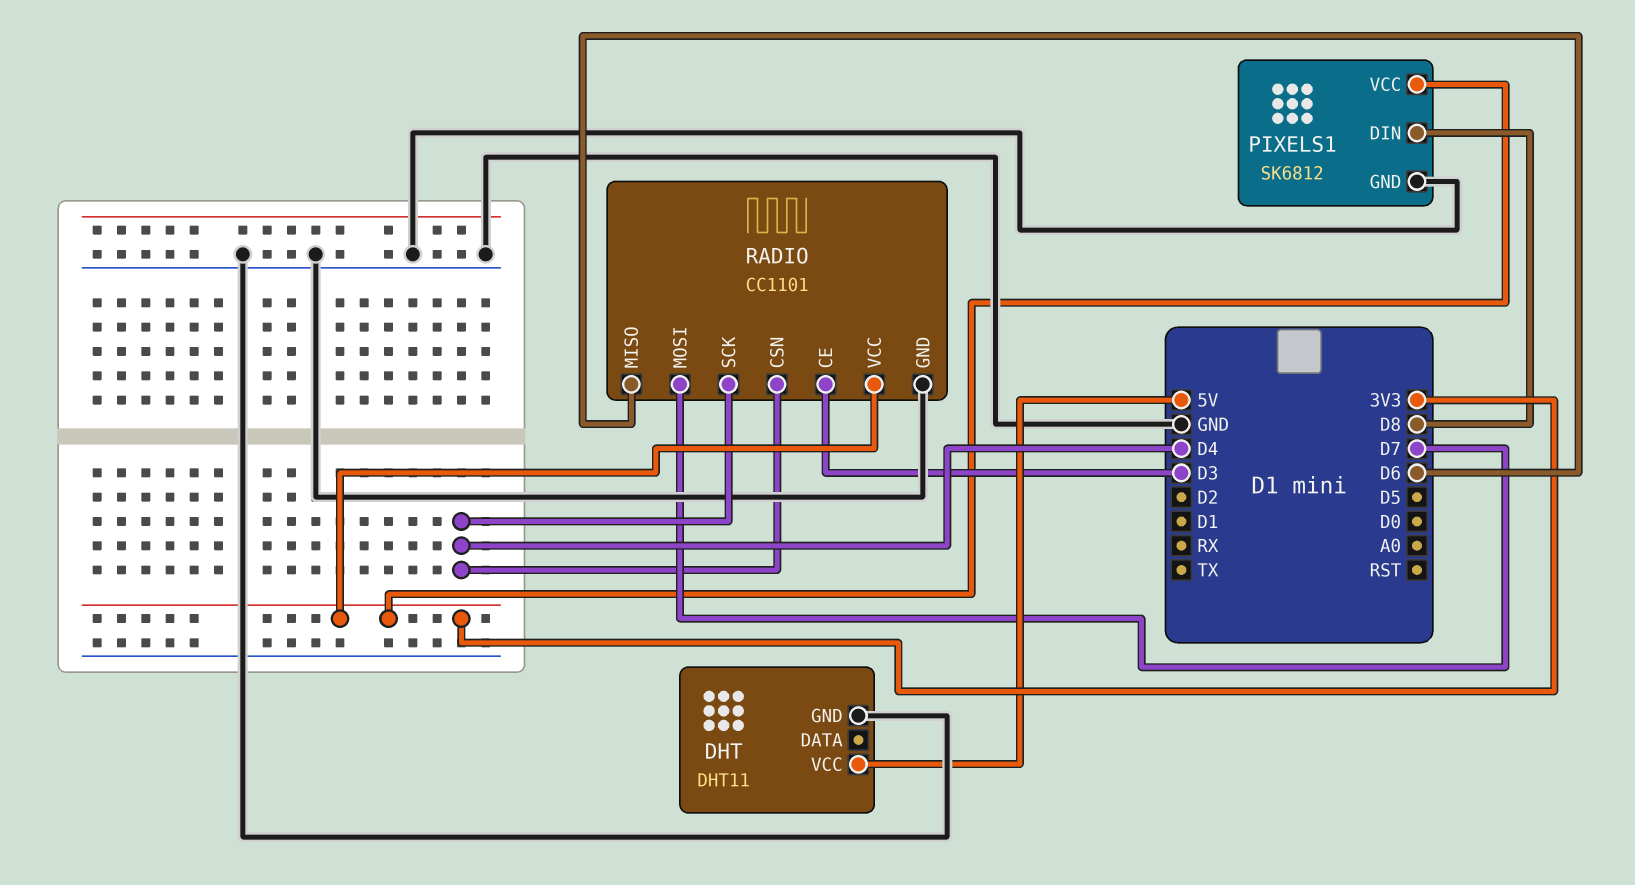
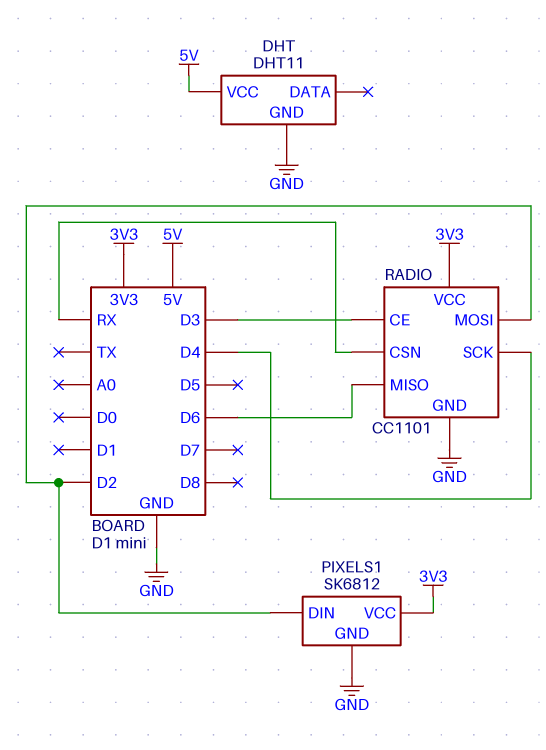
PIXELS1 pin DIN: D8 -> D2
RADIO pin CSN: D4 -> RX
RADIO pin MOSI: D7 -> D2

